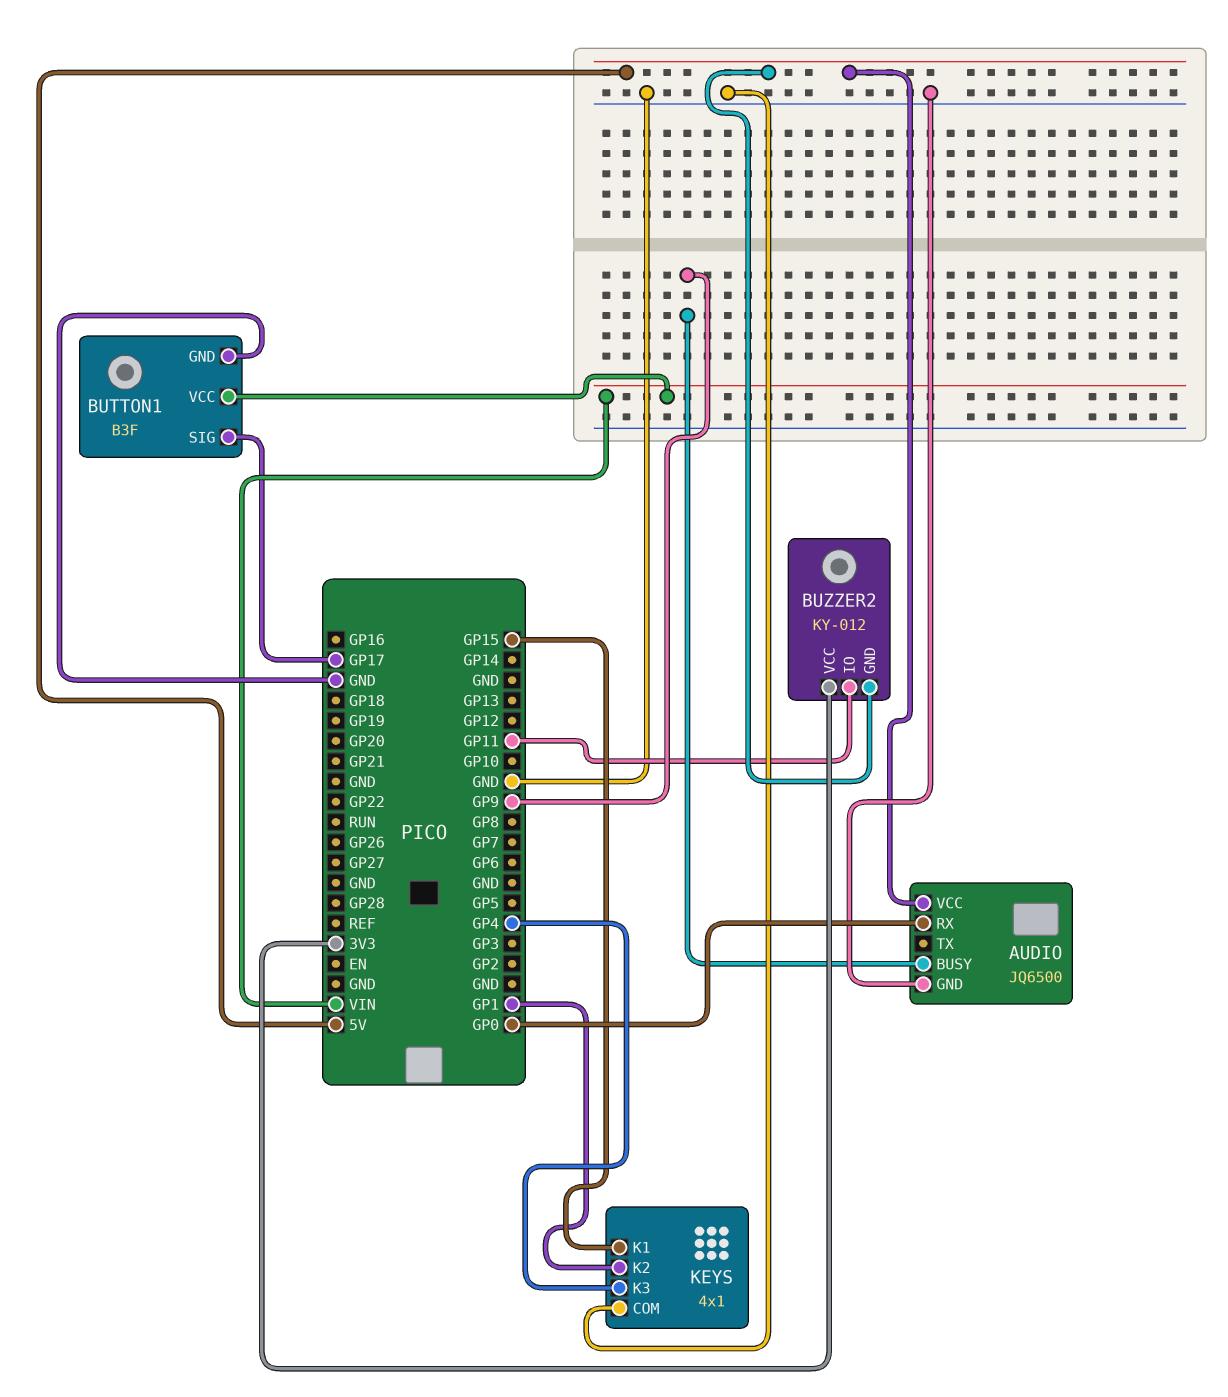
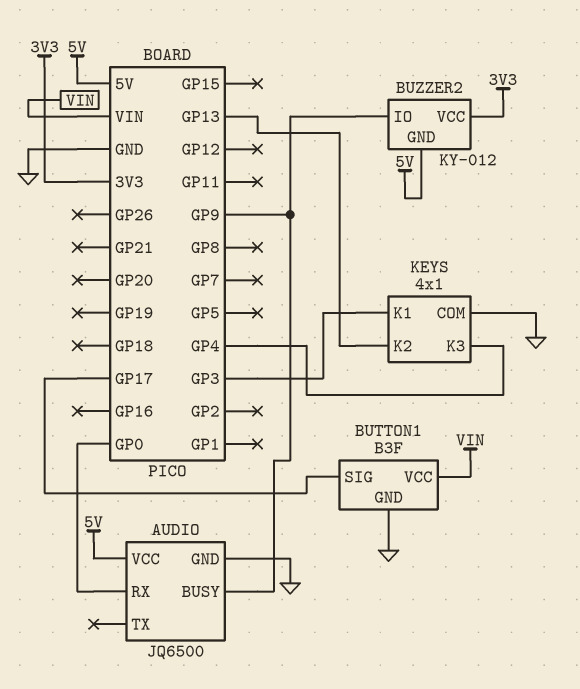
BUZZER2 pin IO: GP11 -> GP9
KEYS pin K1: GP15 -> GP3
KEYS pin K2: GP1 -> GP13

